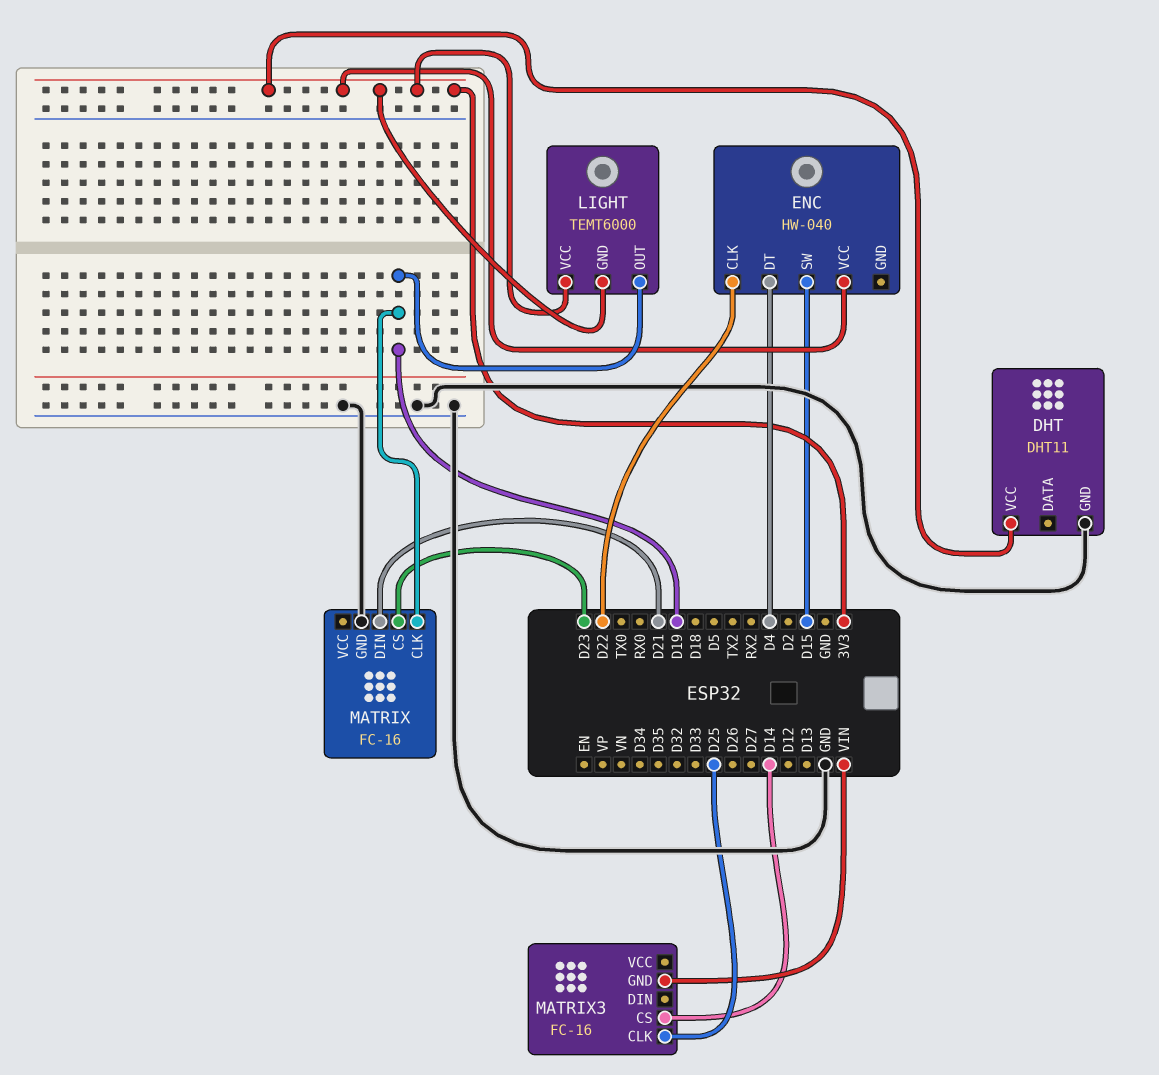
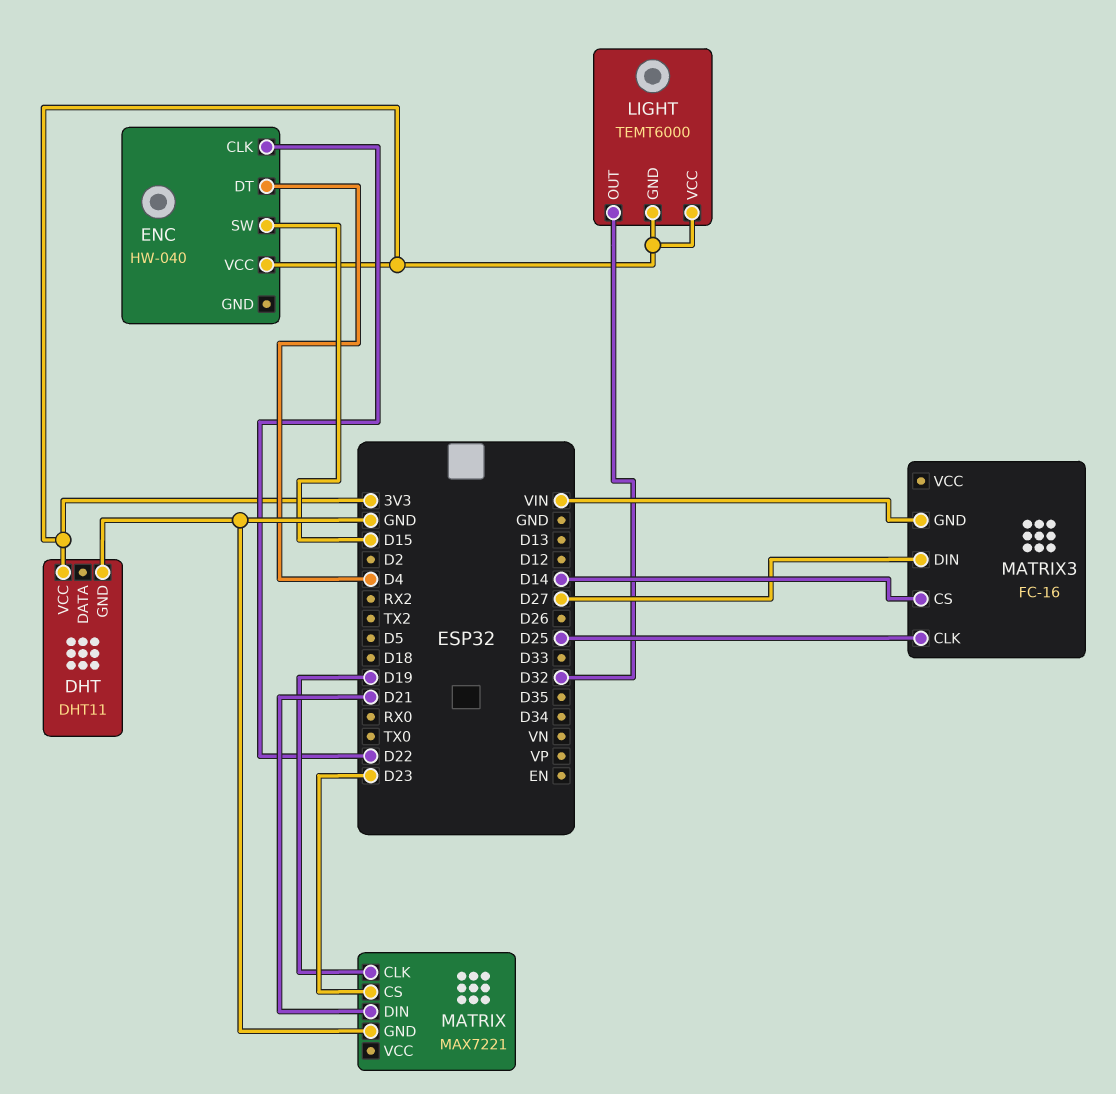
LIGHT pin OUT: D19 -> D32
MATRIX: FC-16 -> MAX7221
MATRIX3 pin DIN: none -> D27

